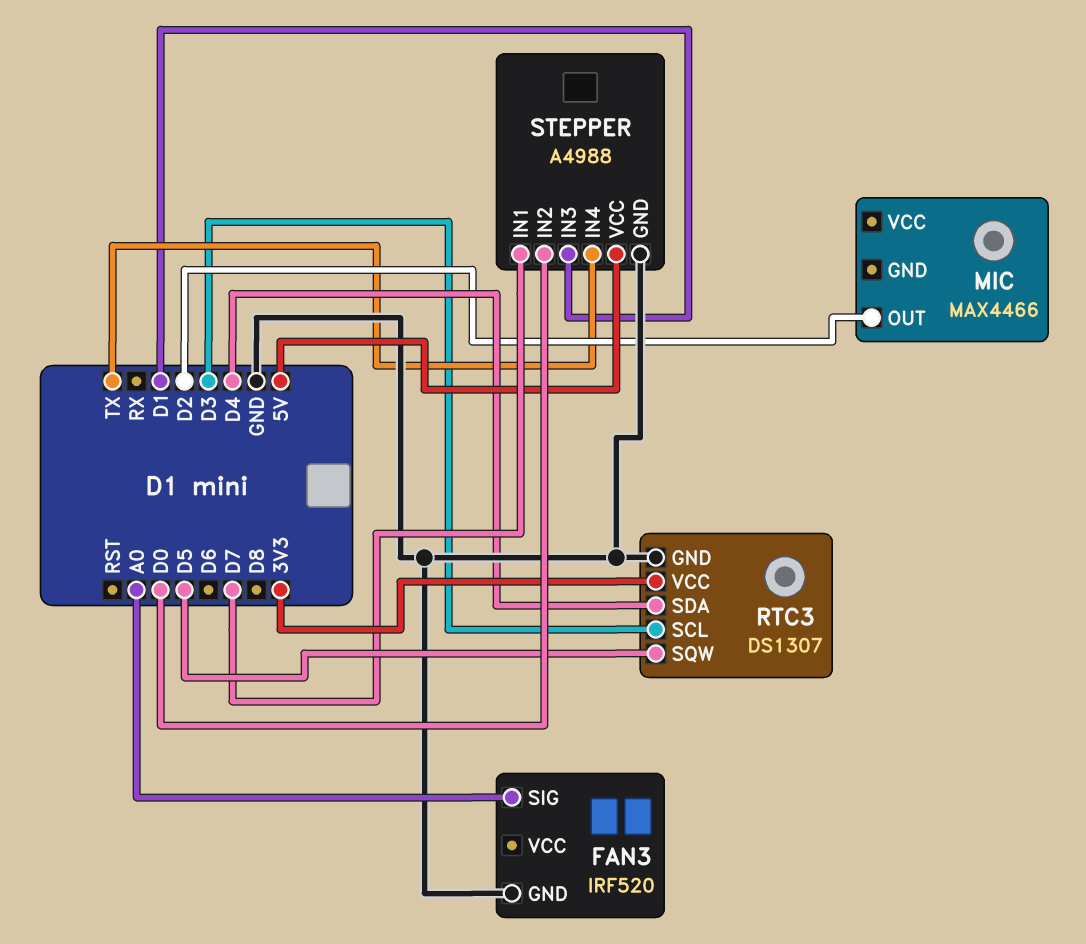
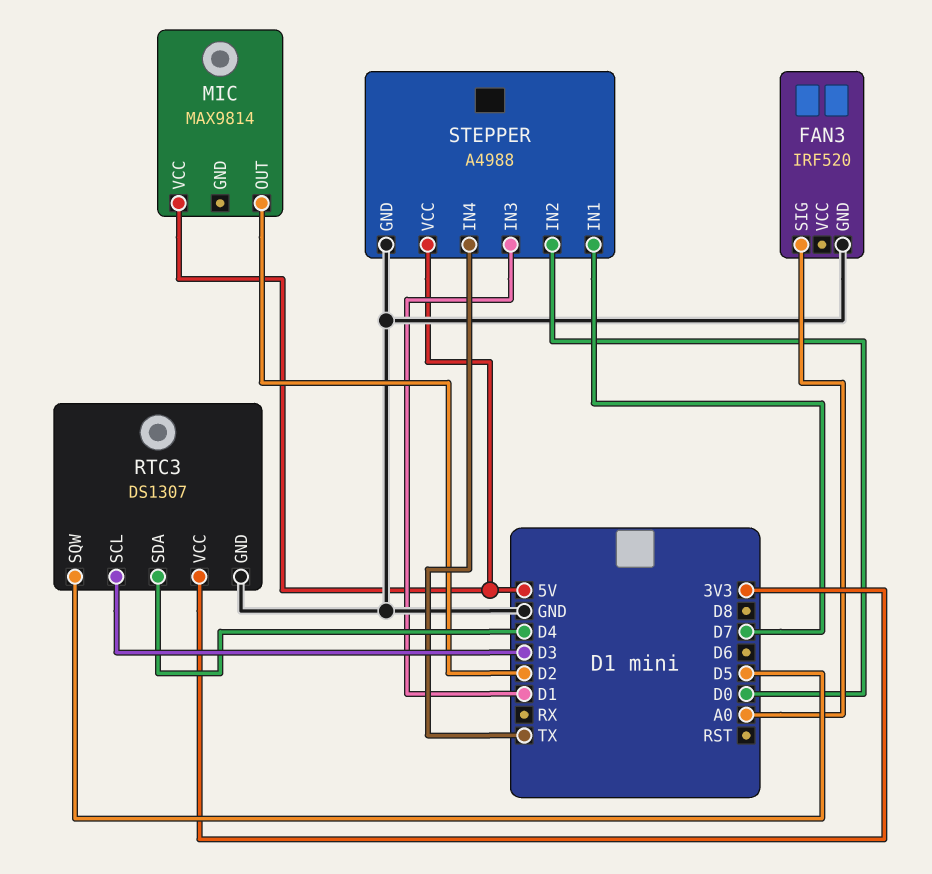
MIC: MAX4466 -> MAX9814
MIC pin VCC: none -> 5V

